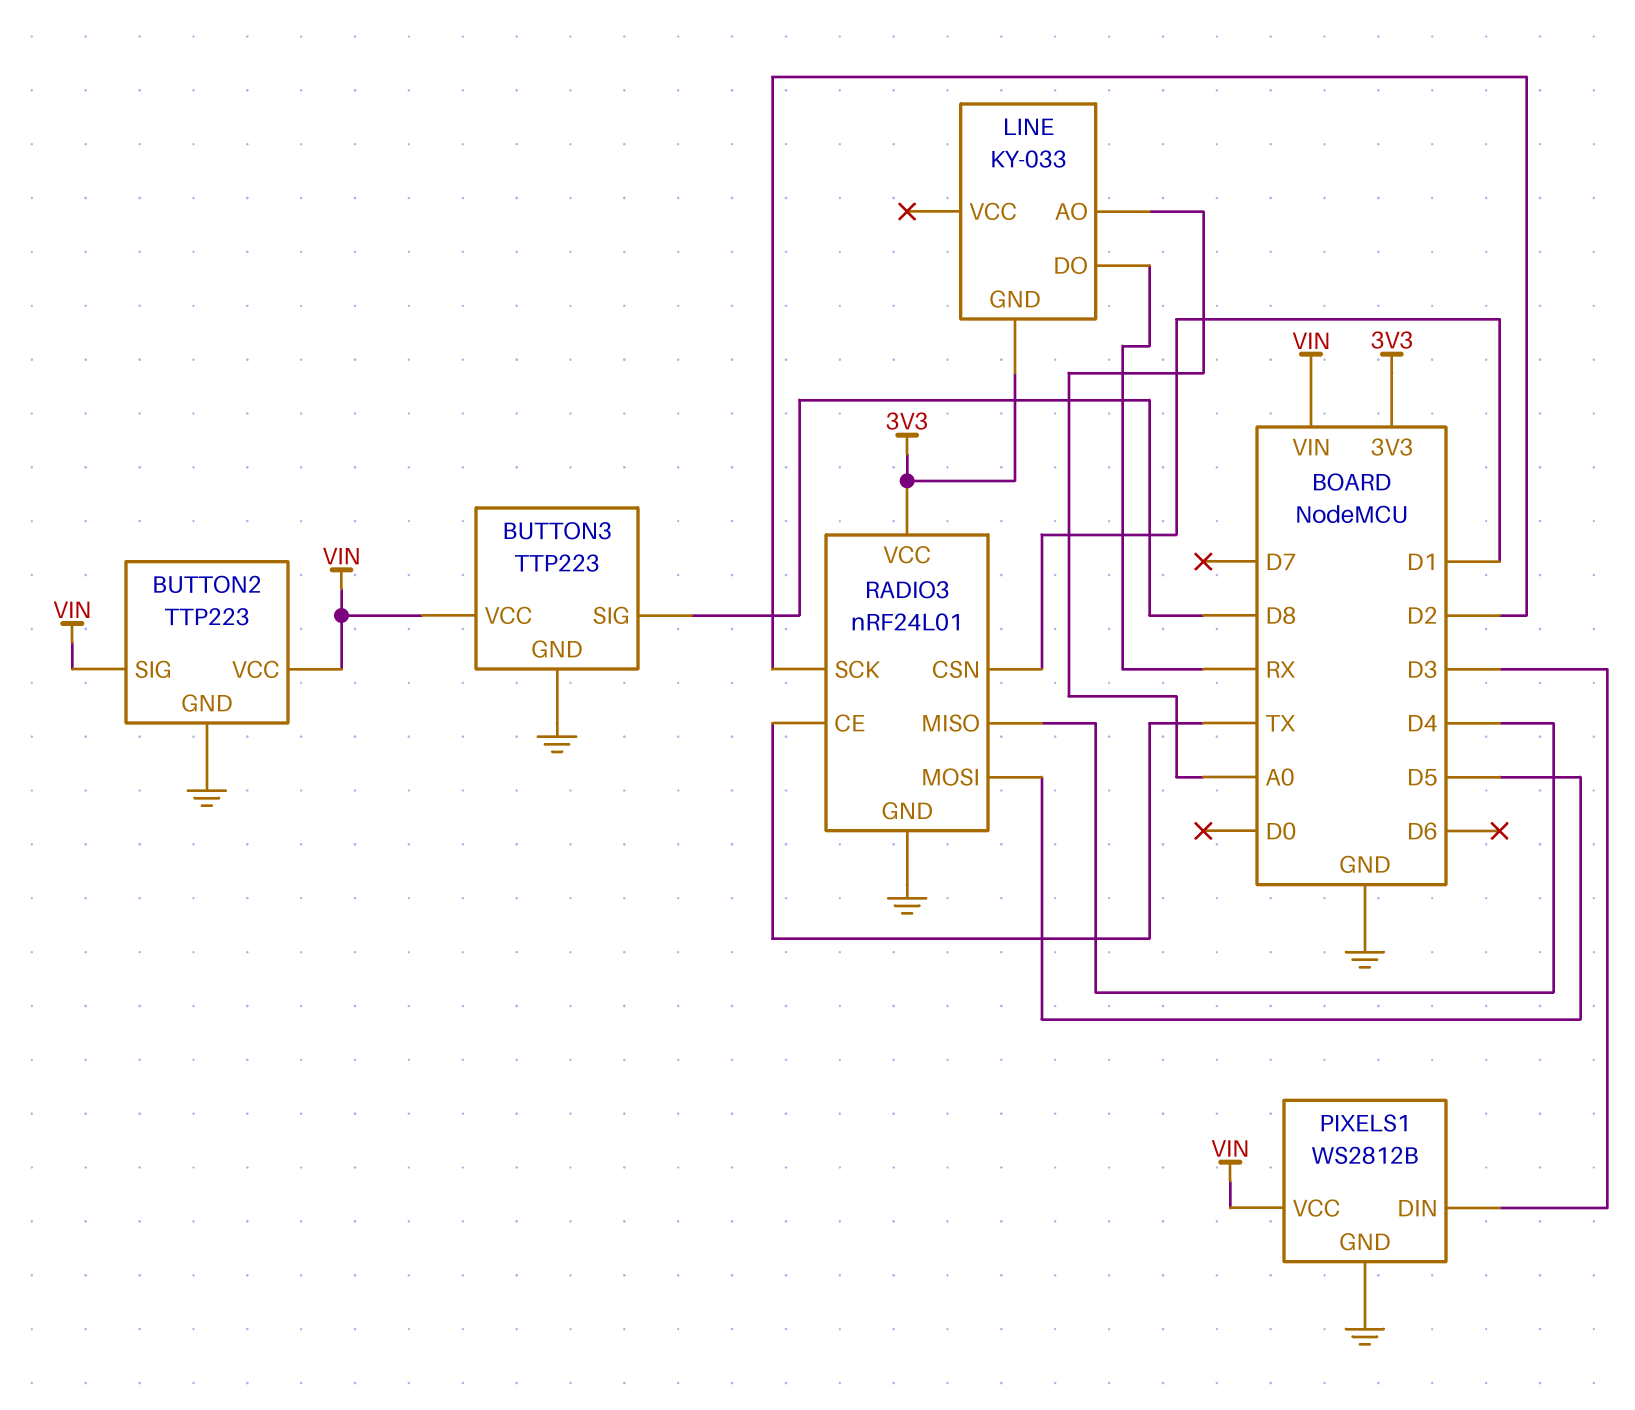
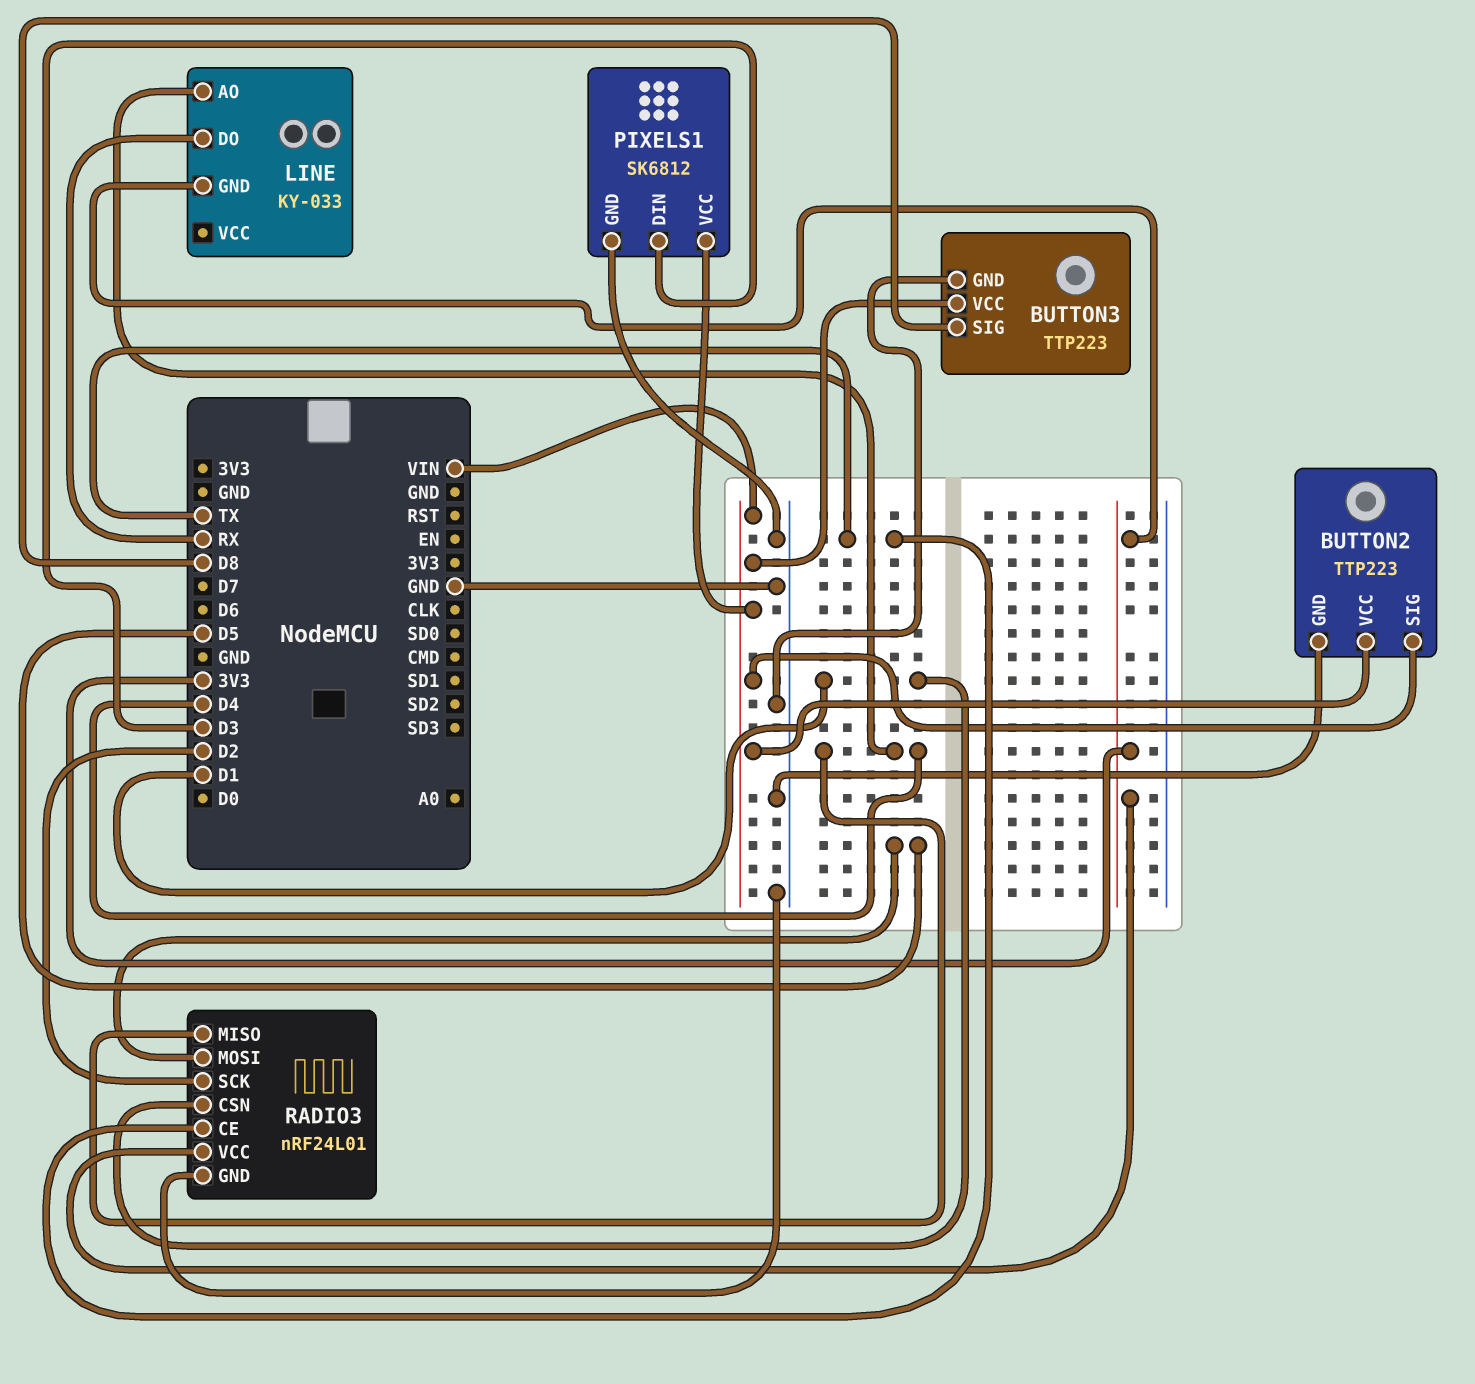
LINE pin AO: A0 -> D4
PIXELS1: WS2812B -> SK6812

